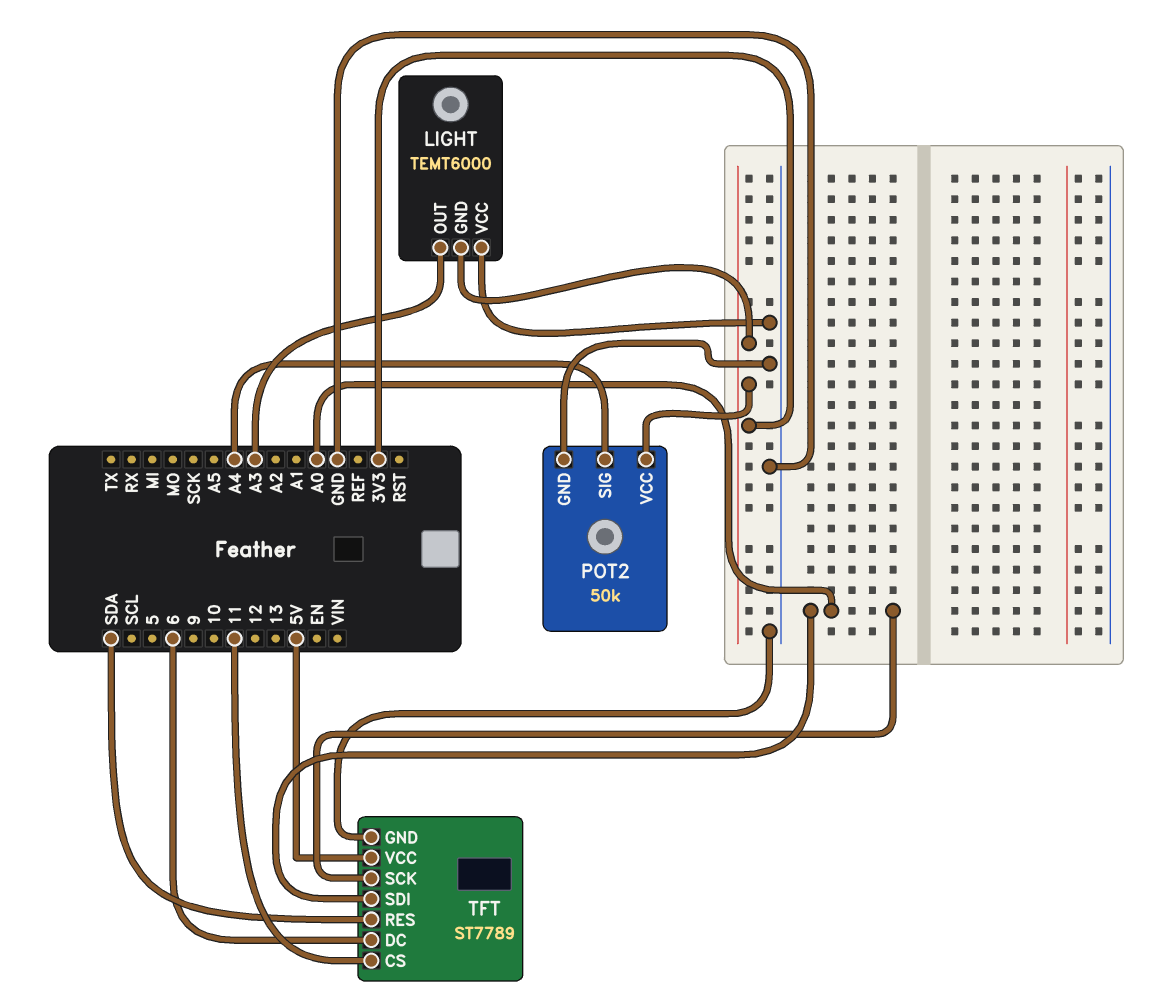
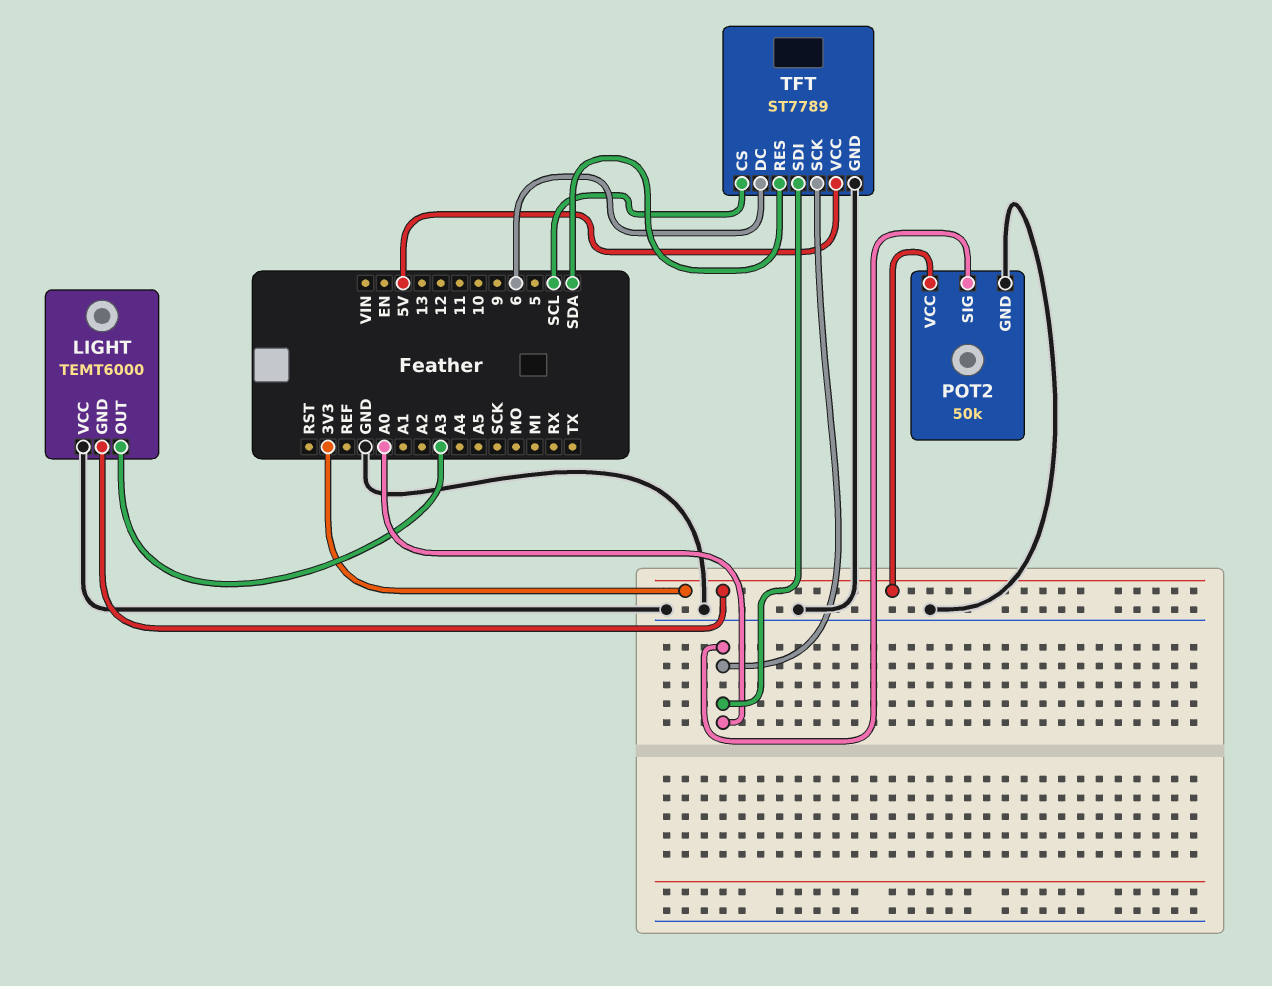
POT2 pin SIG: A4 -> A0
TFT pin CS: 11 -> SCL

